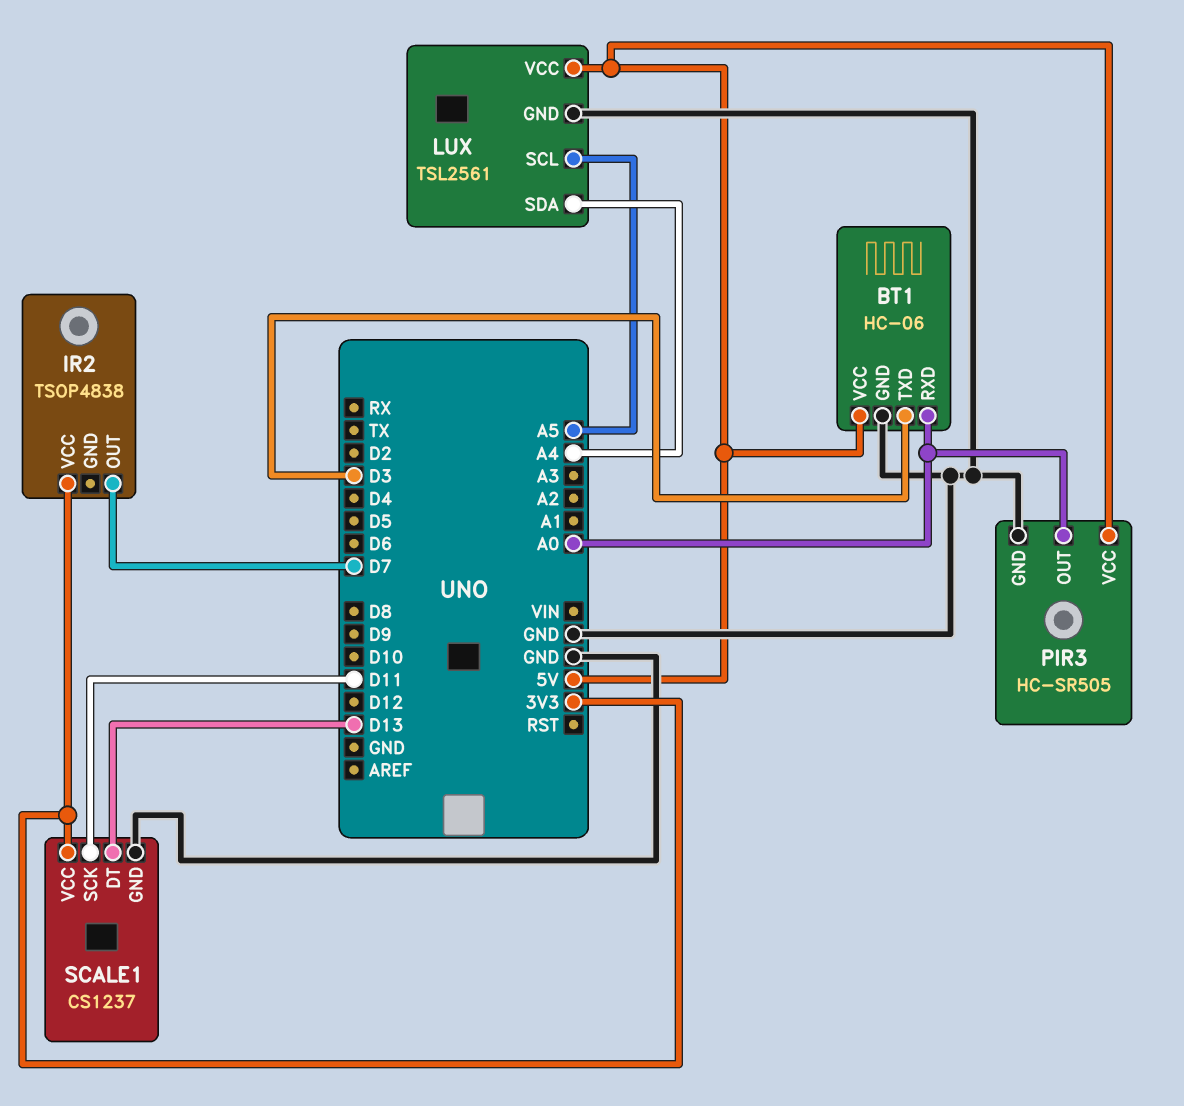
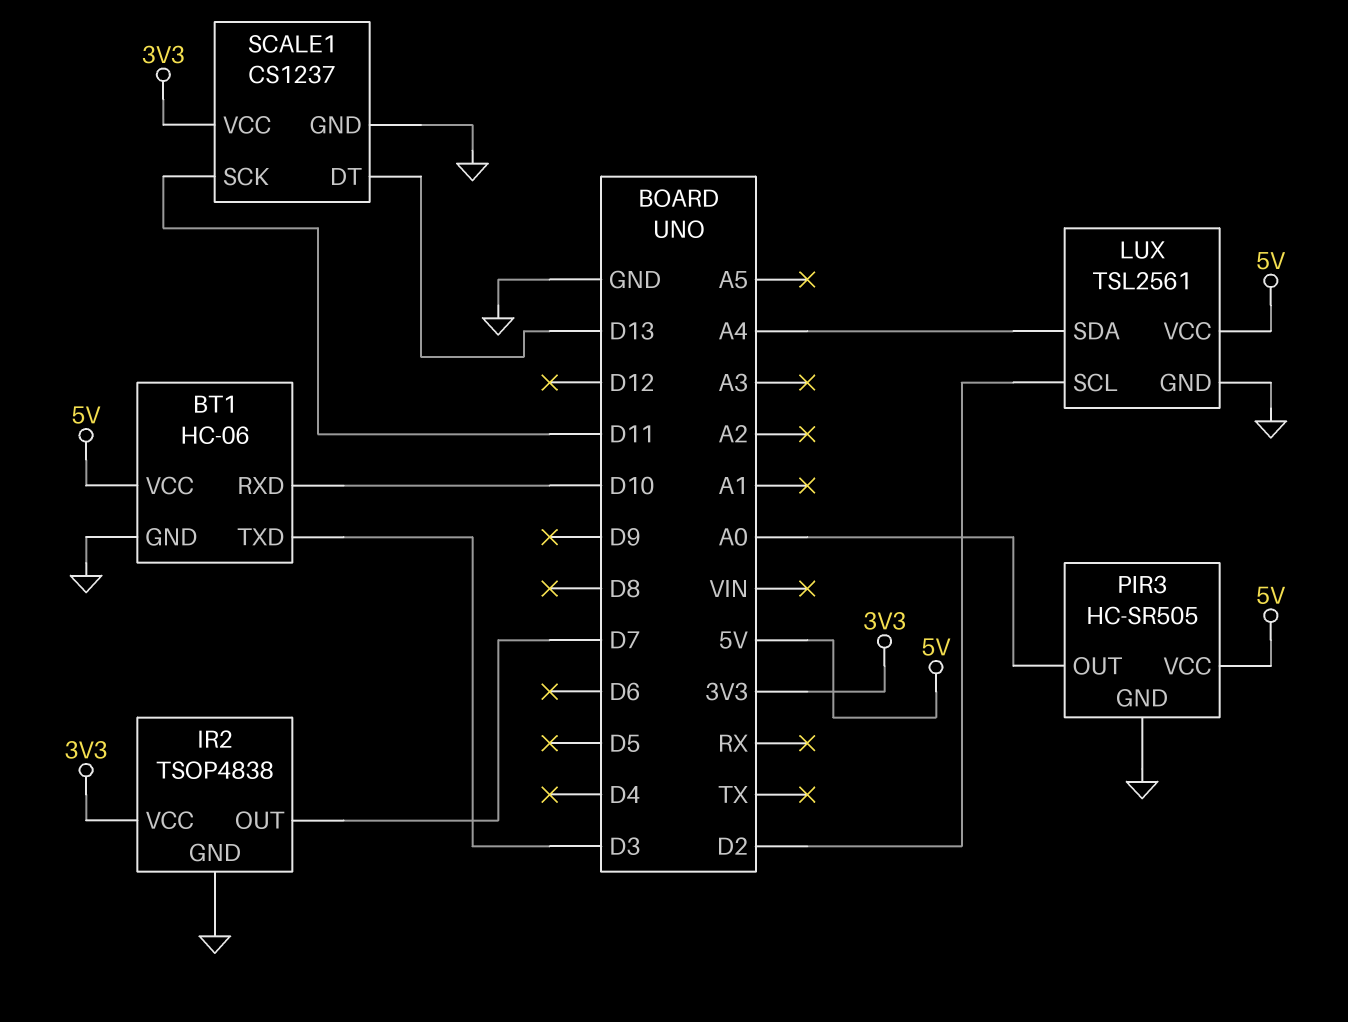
BT1 pin RXD: A0 -> D10
IR2 pin GND: none -> GND
LUX pin SCL: A5 -> D2

